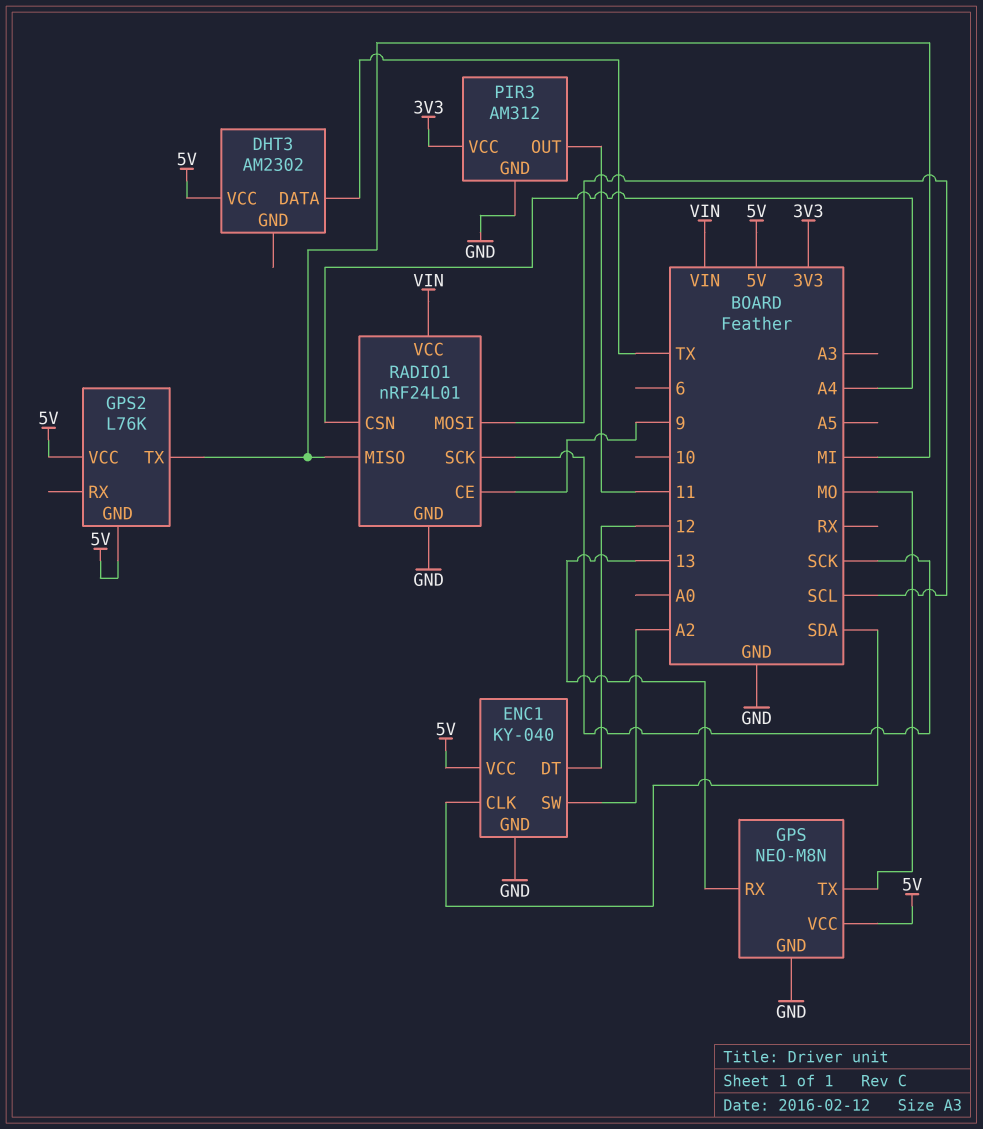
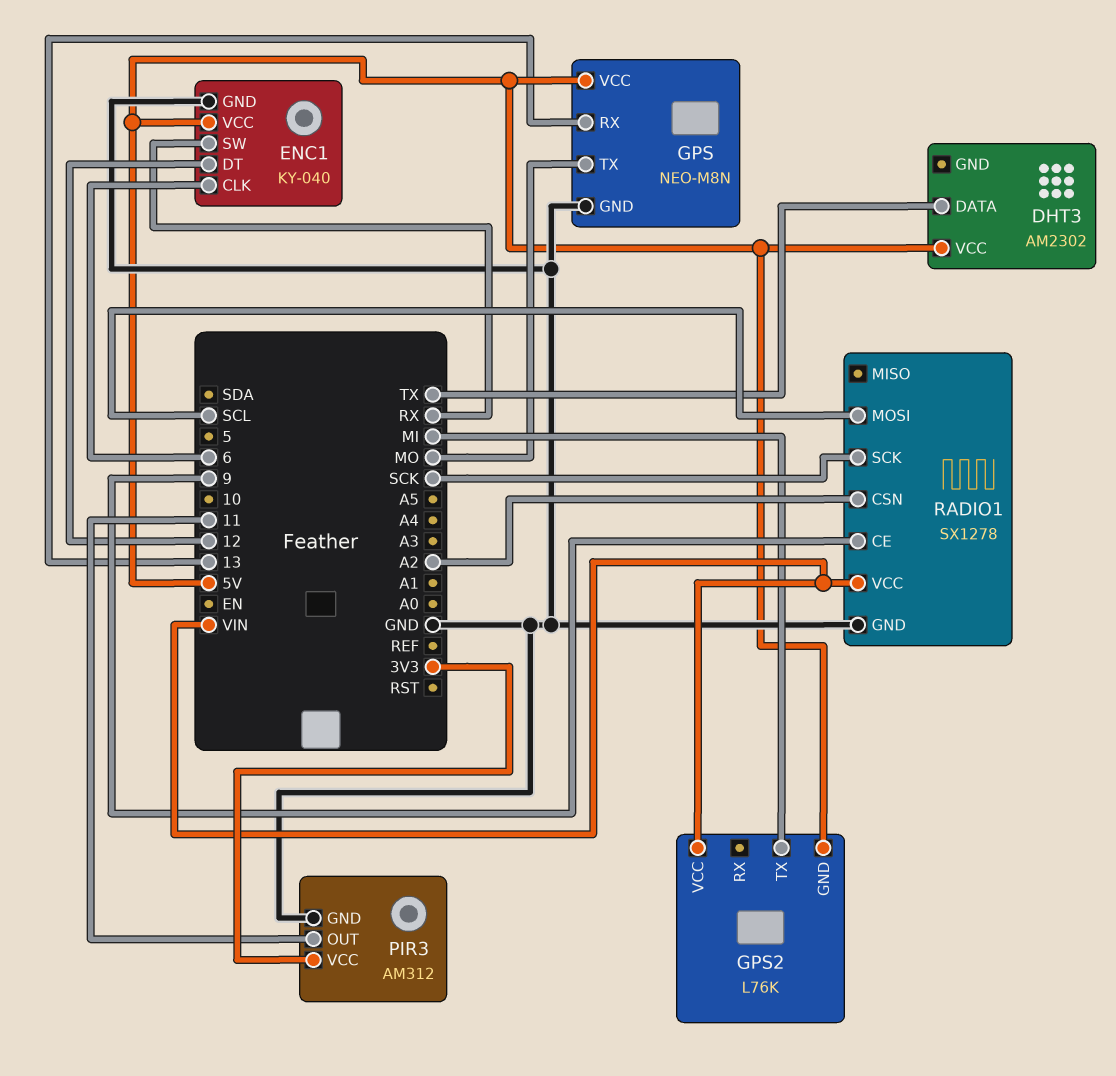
ENC1 pin CLK: SDA -> 6
ENC1 pin SW: A2 -> RX
GPS2 pin VCC: 5V -> VIN
RADIO1: nRF24L01 -> SX1278
RADIO1 pin CSN: A4 -> A2
RADIO1 pin MISO: MI -> none

